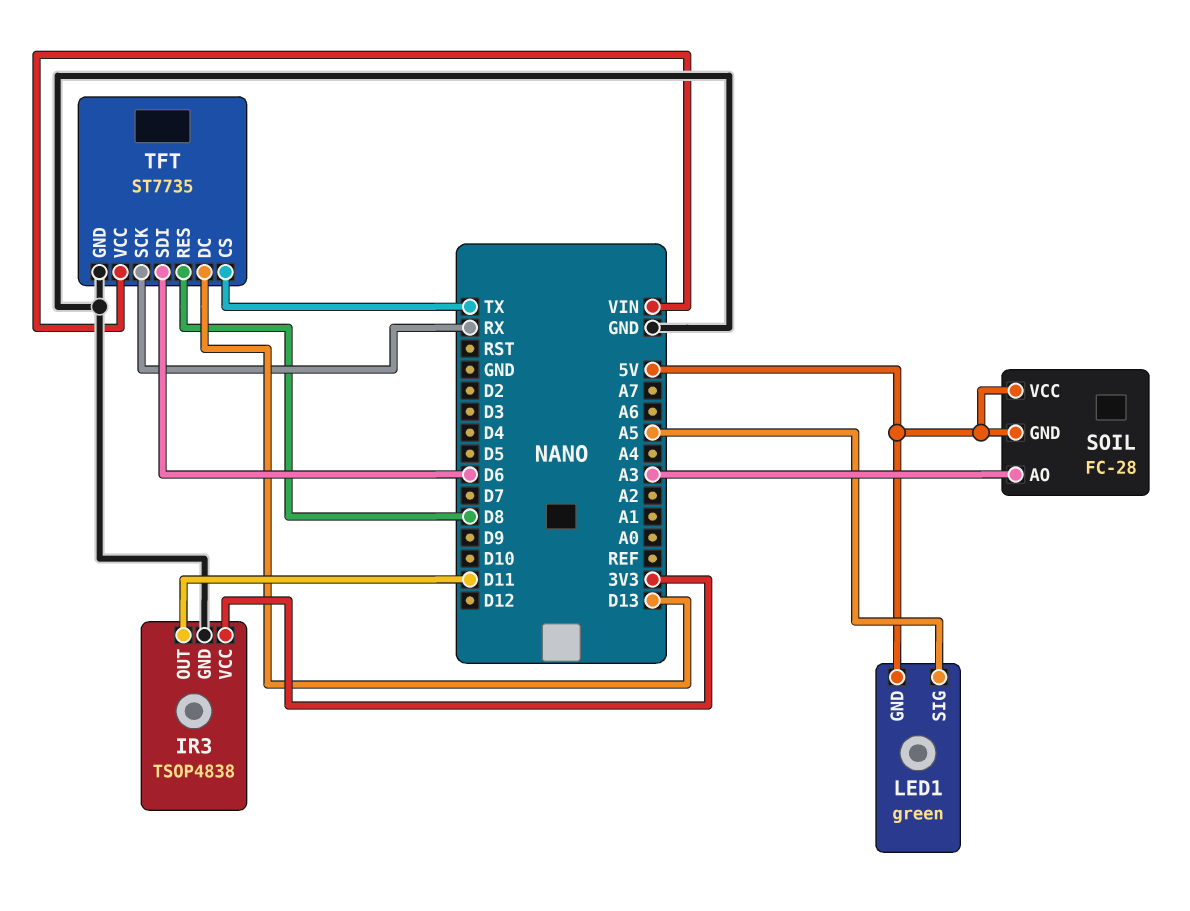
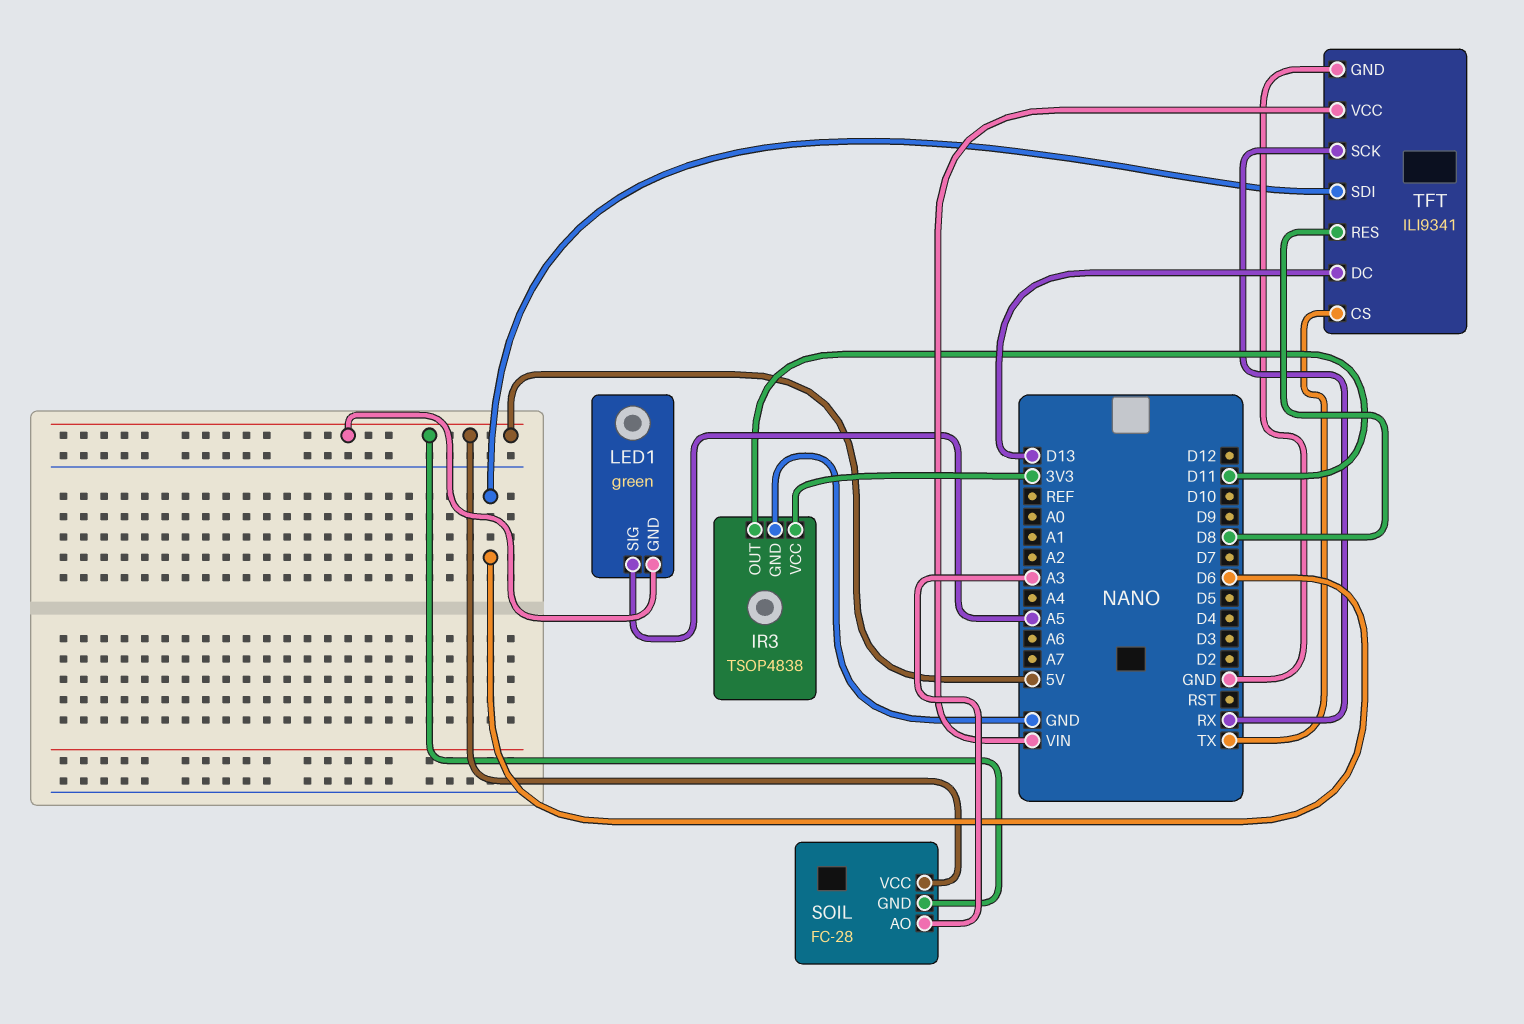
TFT: ST7735 -> ILI9341

